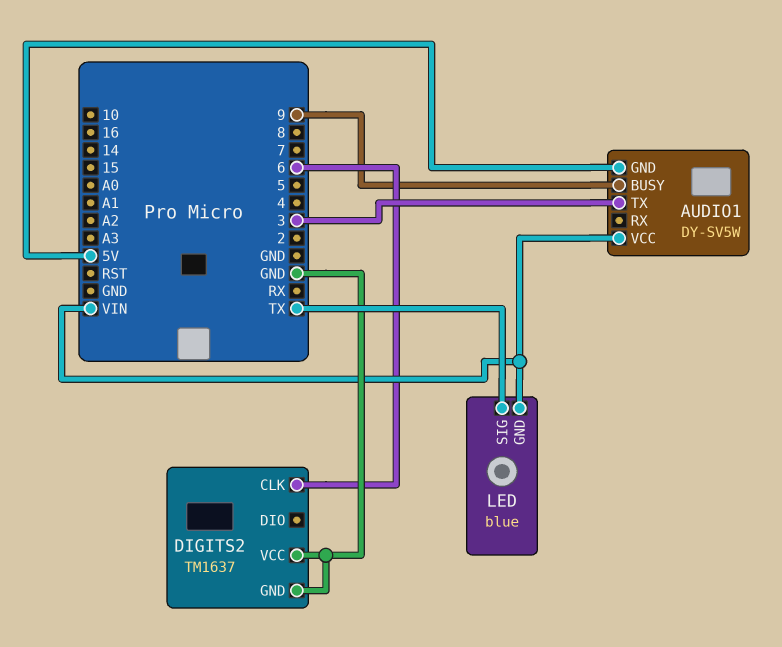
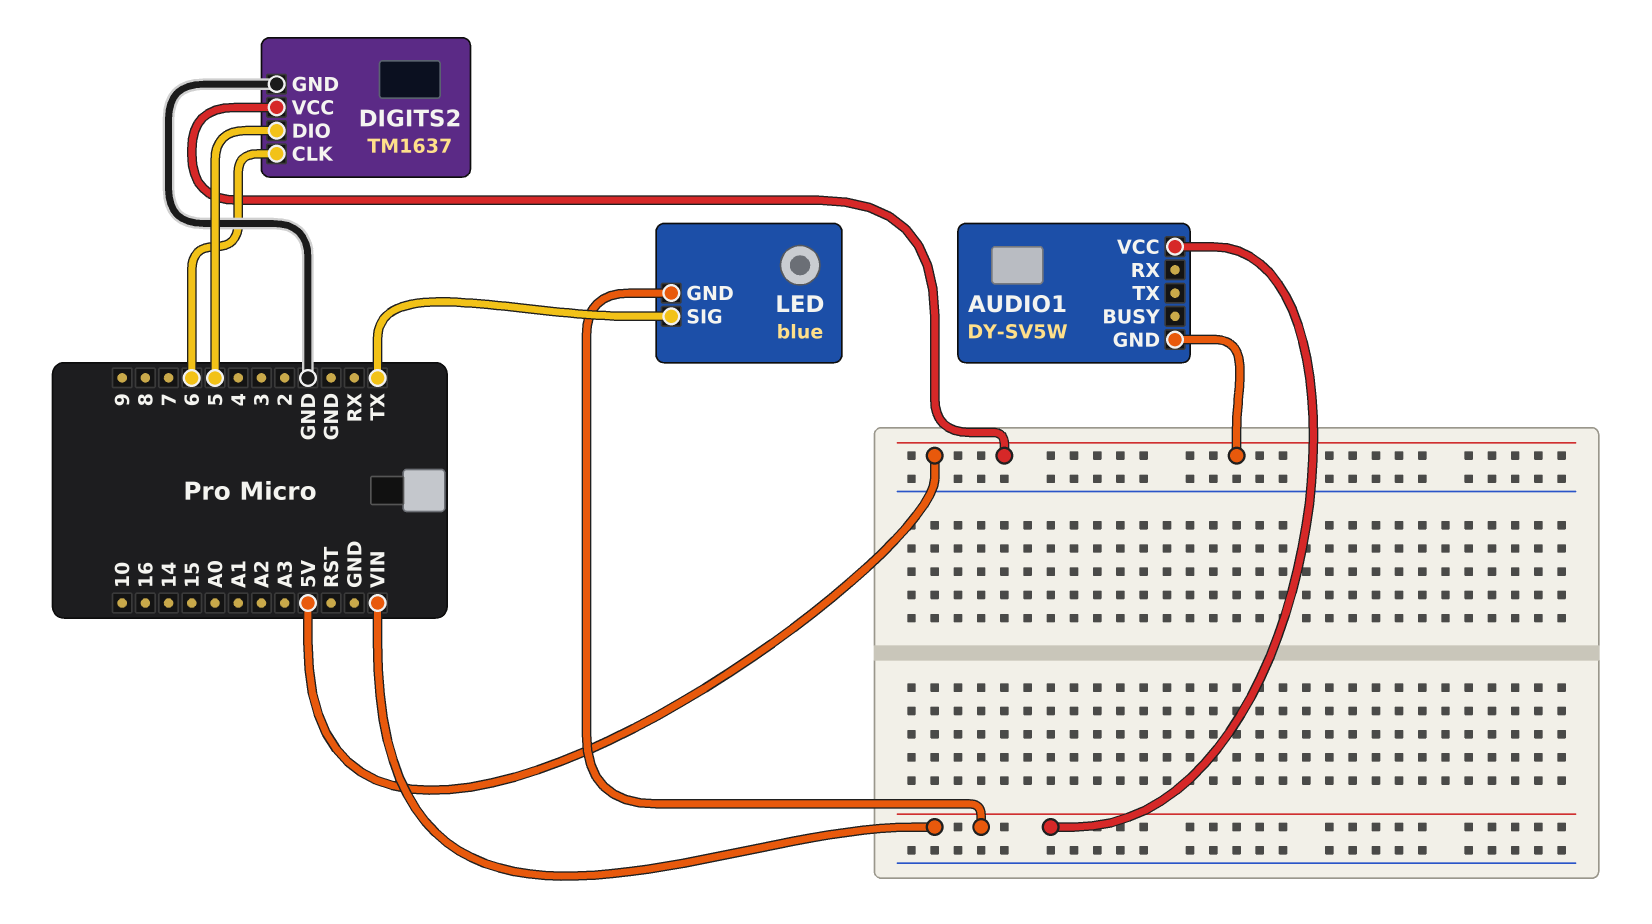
AUDIO1 pin BUSY: 9 -> none
AUDIO1 pin TX: 3 -> none
DIGITS2 pin DIO: none -> 5
DIGITS2 pin VCC: GND -> 5V

